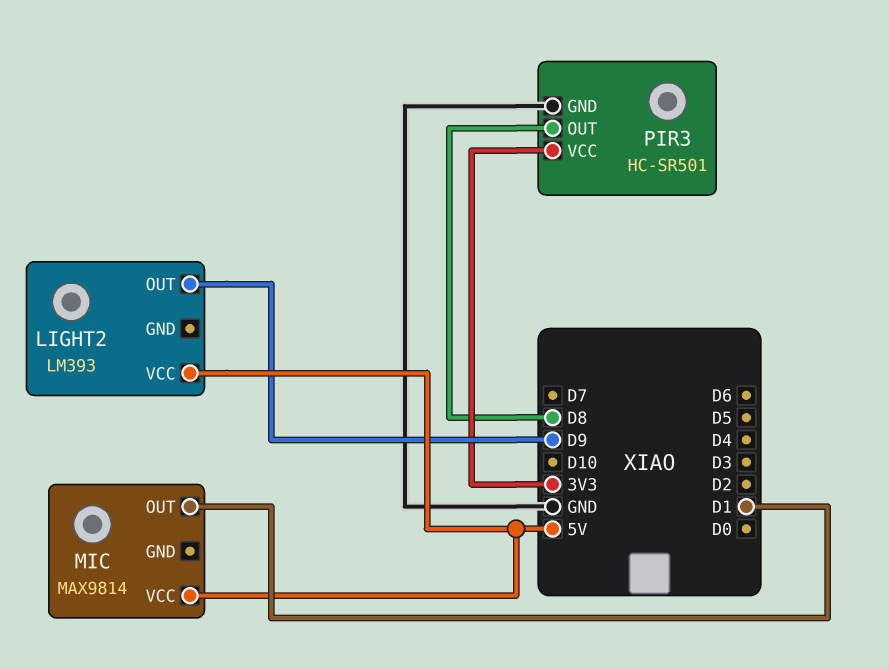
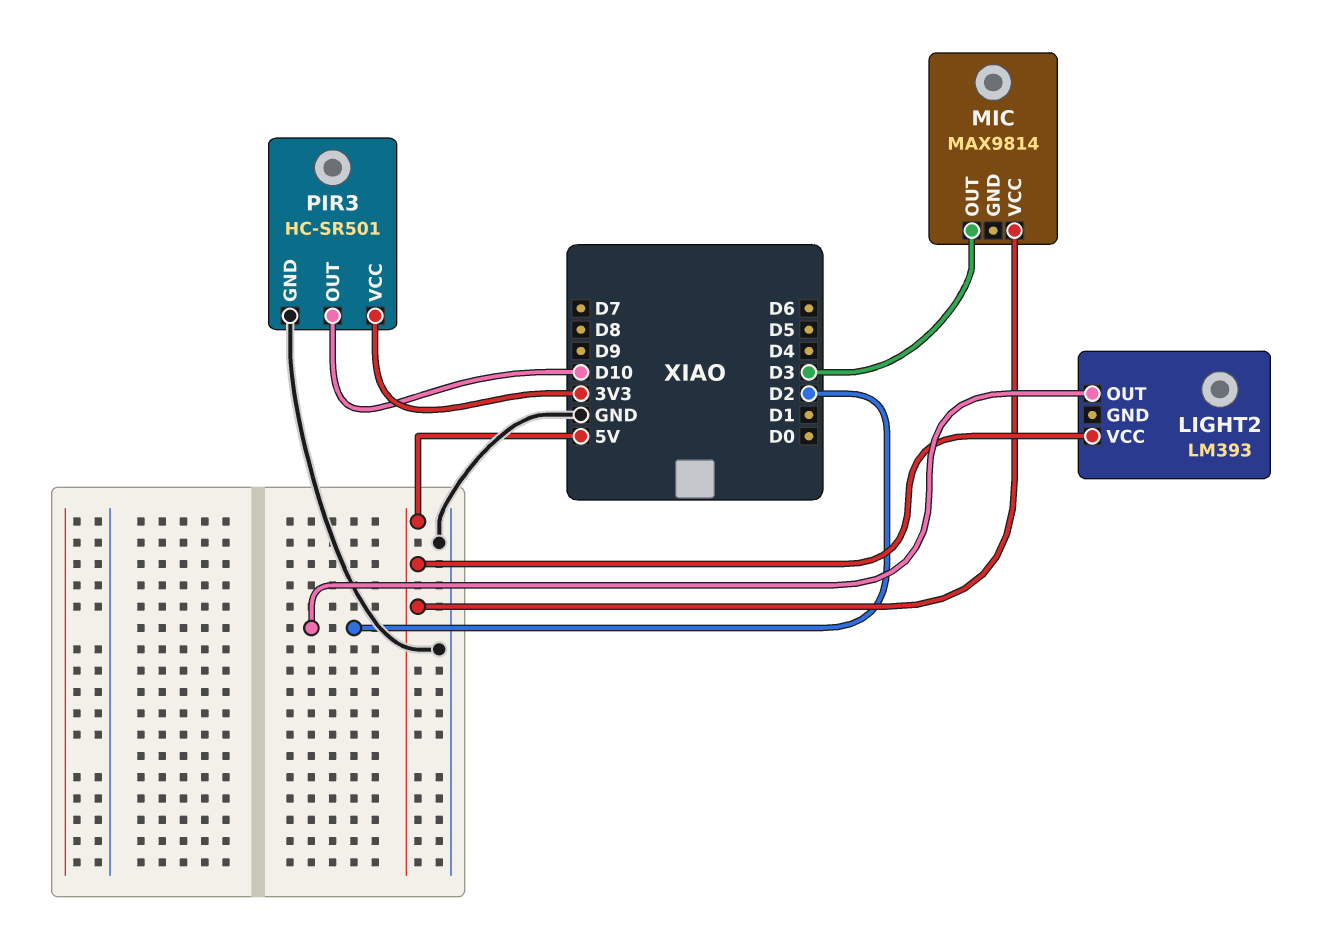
LIGHT2 pin OUT: D9 -> D2
MIC pin OUT: D1 -> D3
PIR3 pin OUT: D8 -> D10

